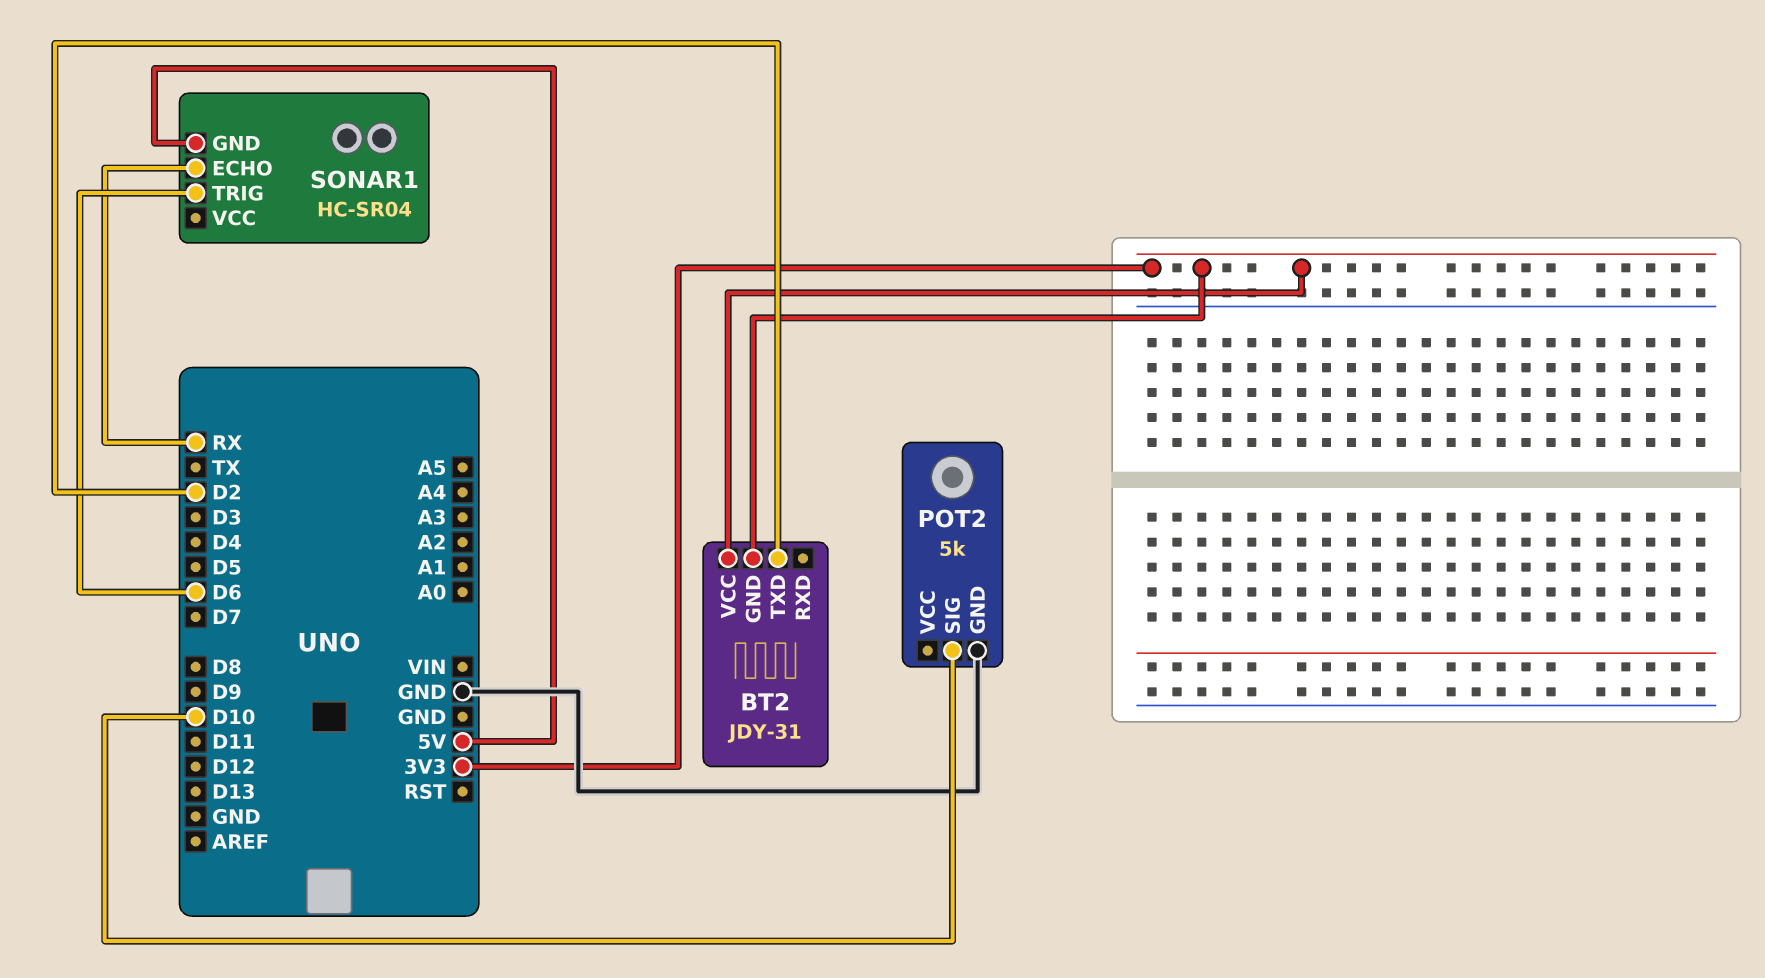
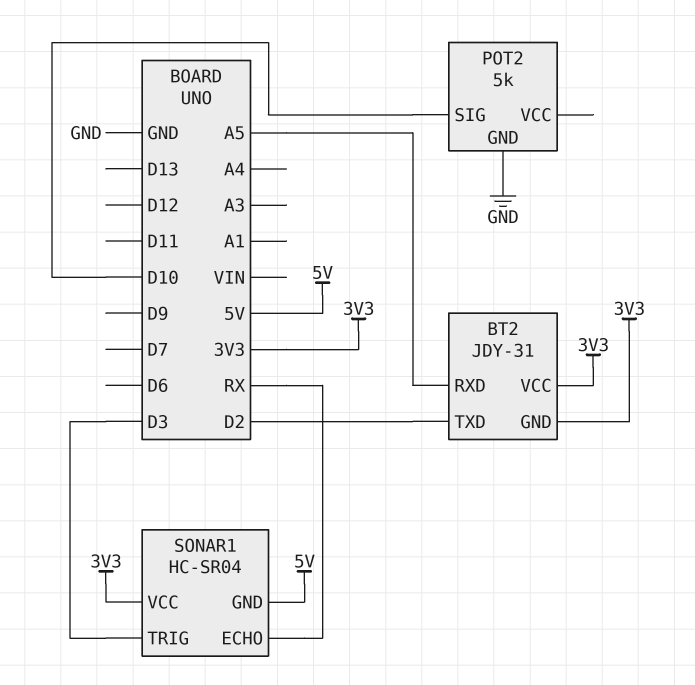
BT2 pin RXD: none -> A5
SONAR1 pin TRIG: D6 -> D3
SONAR1 pin VCC: none -> 3V3

